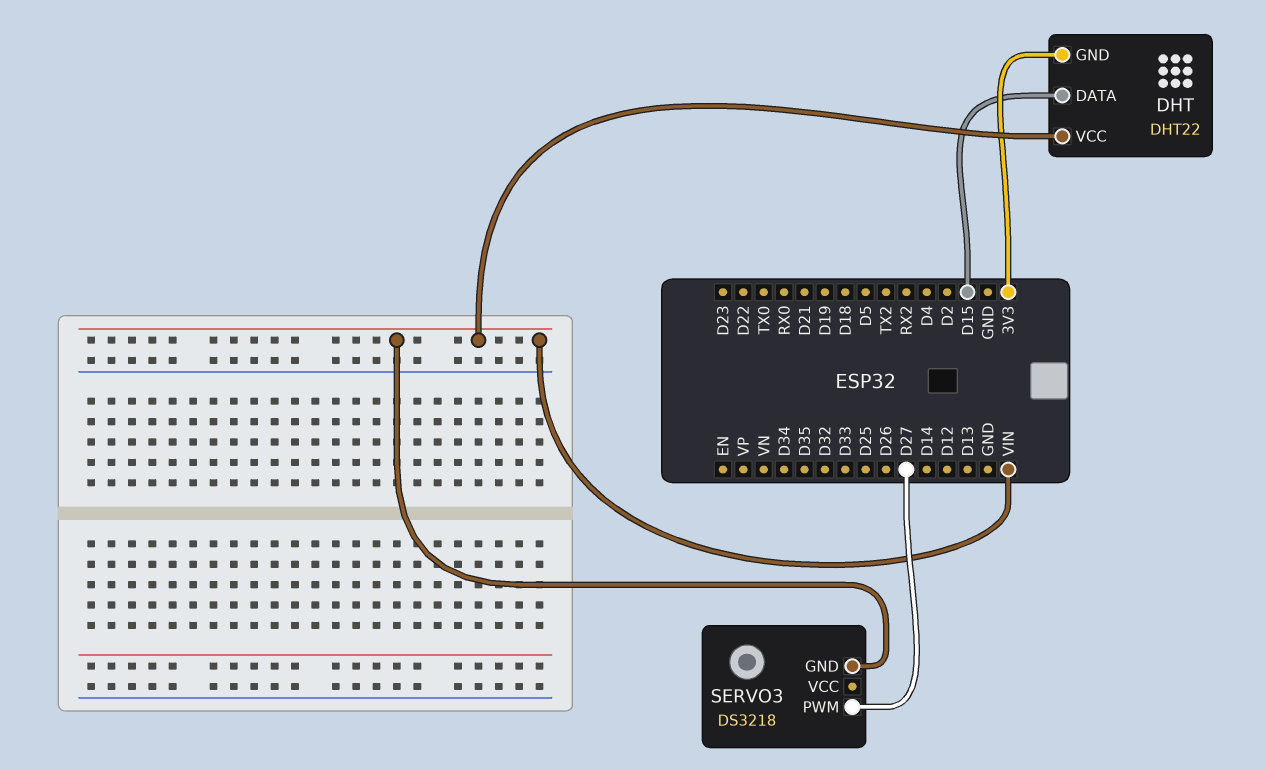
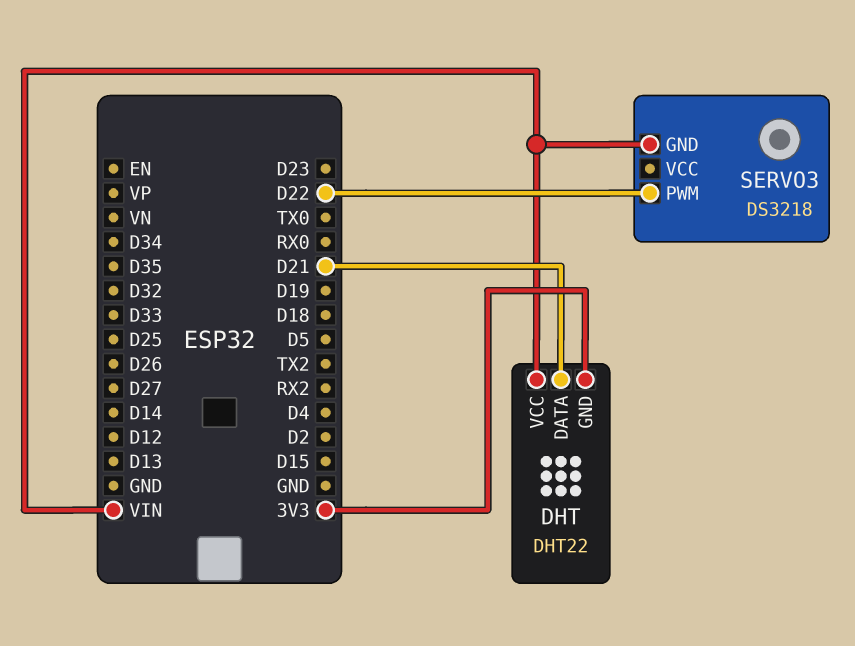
DHT pin DATA: D15 -> D21
SERVO3 pin PWM: D27 -> D22

